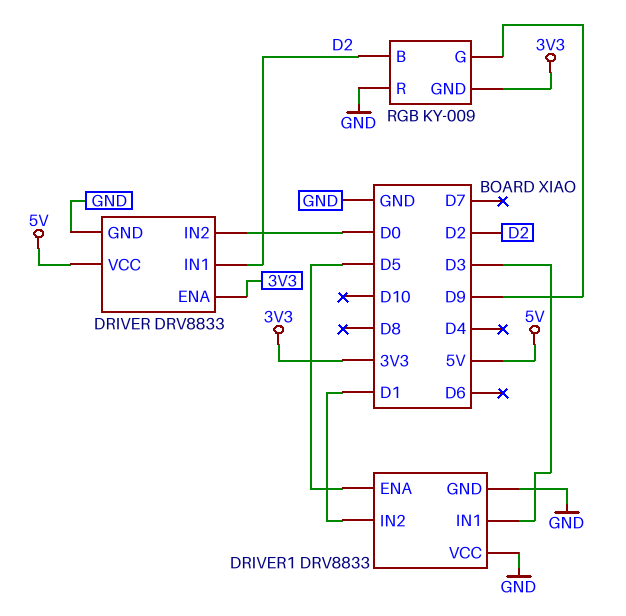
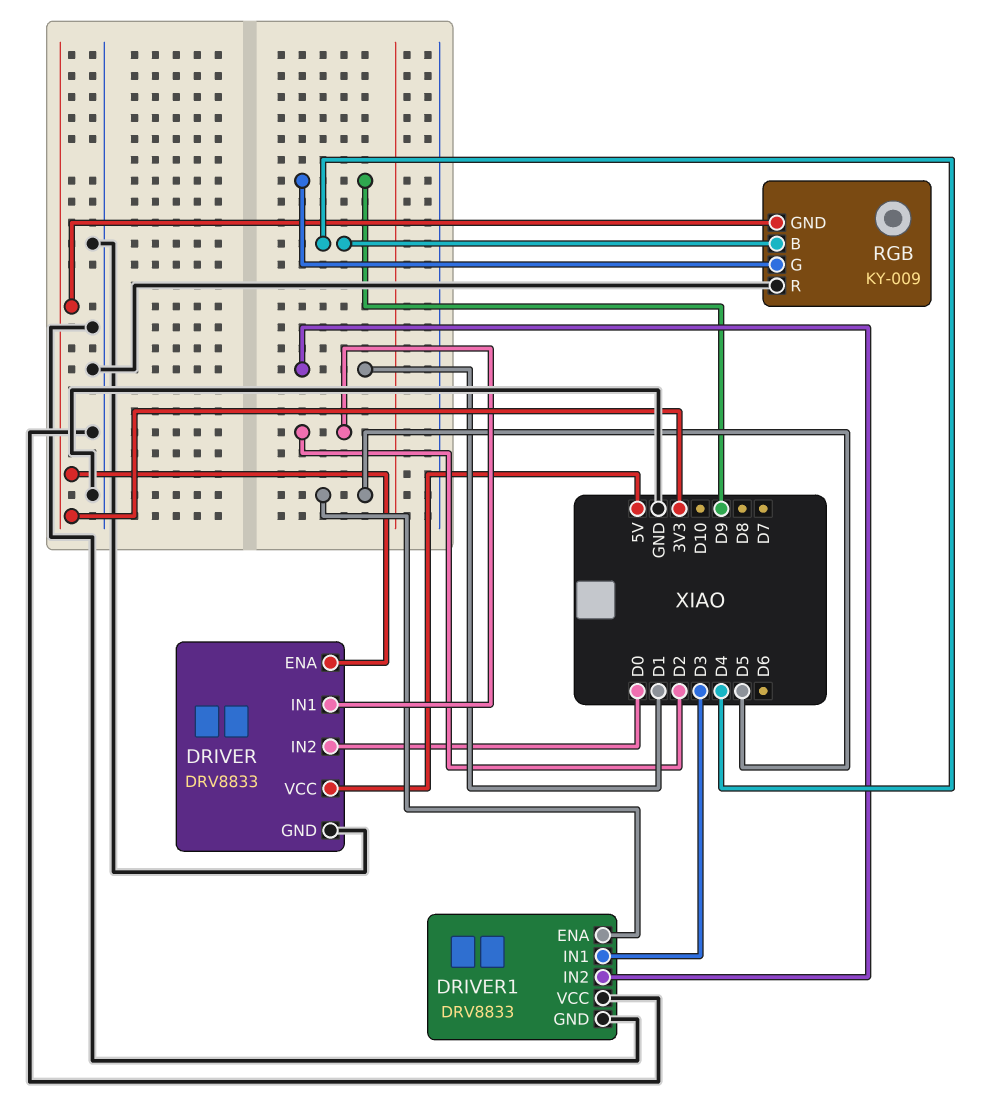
RGB pin B: D2 -> D4

